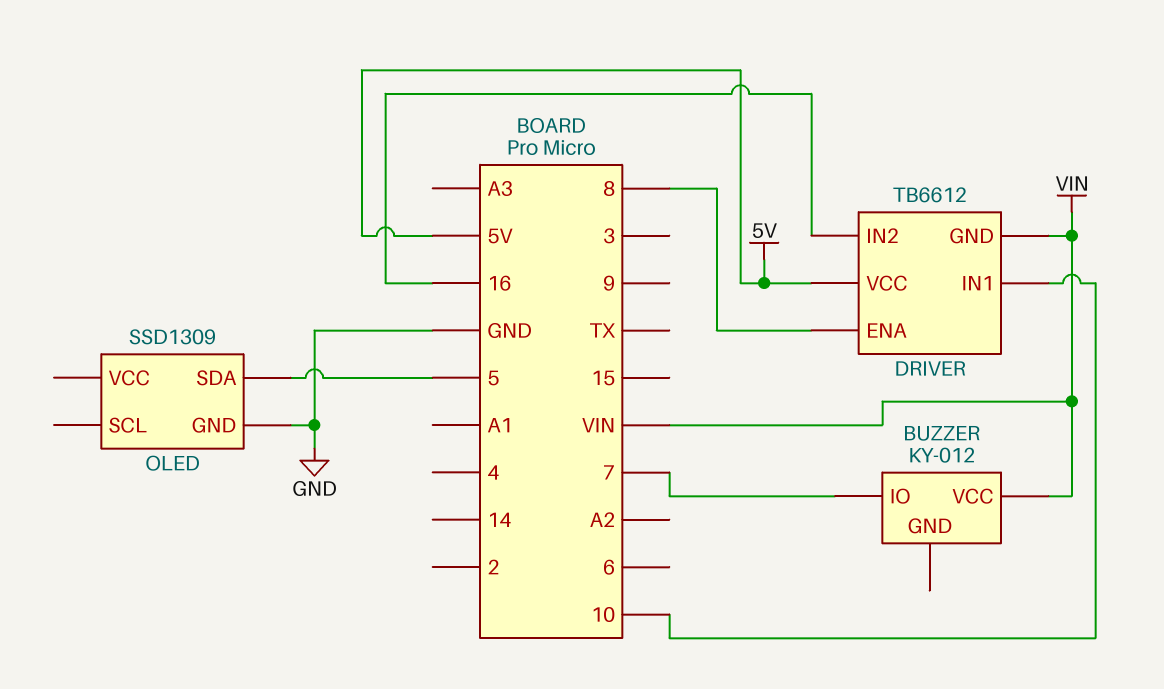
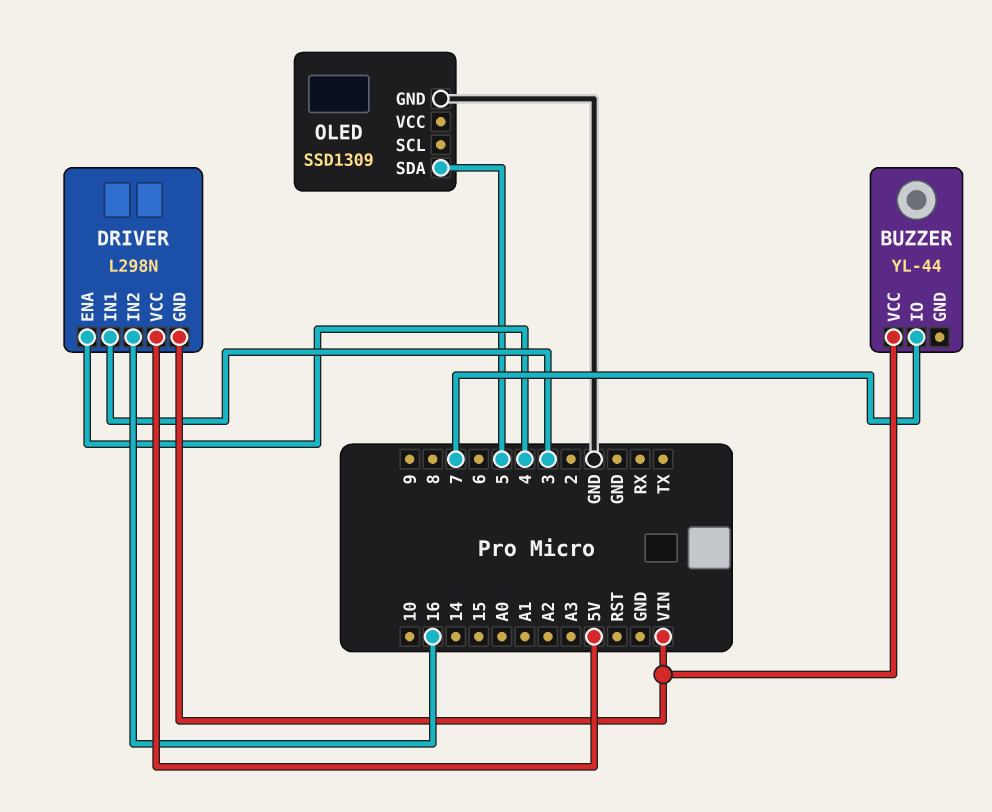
BUZZER: KY-012 -> YL-44
DRIVER: TB6612 -> L298N
DRIVER pin ENA: 8 -> 4
DRIVER pin IN1: 10 -> 3

